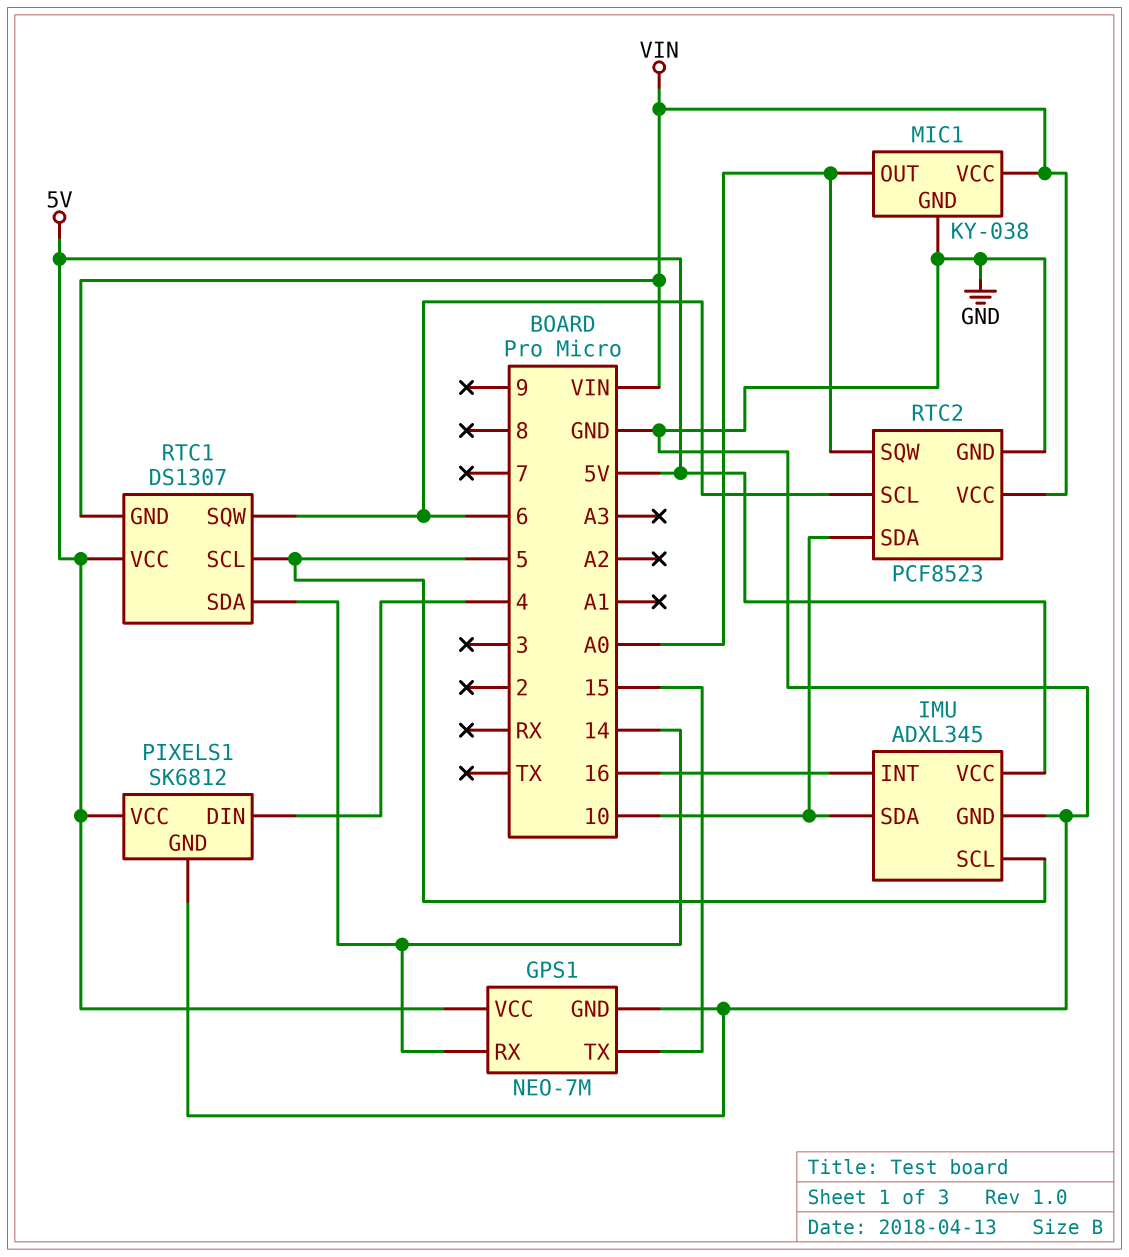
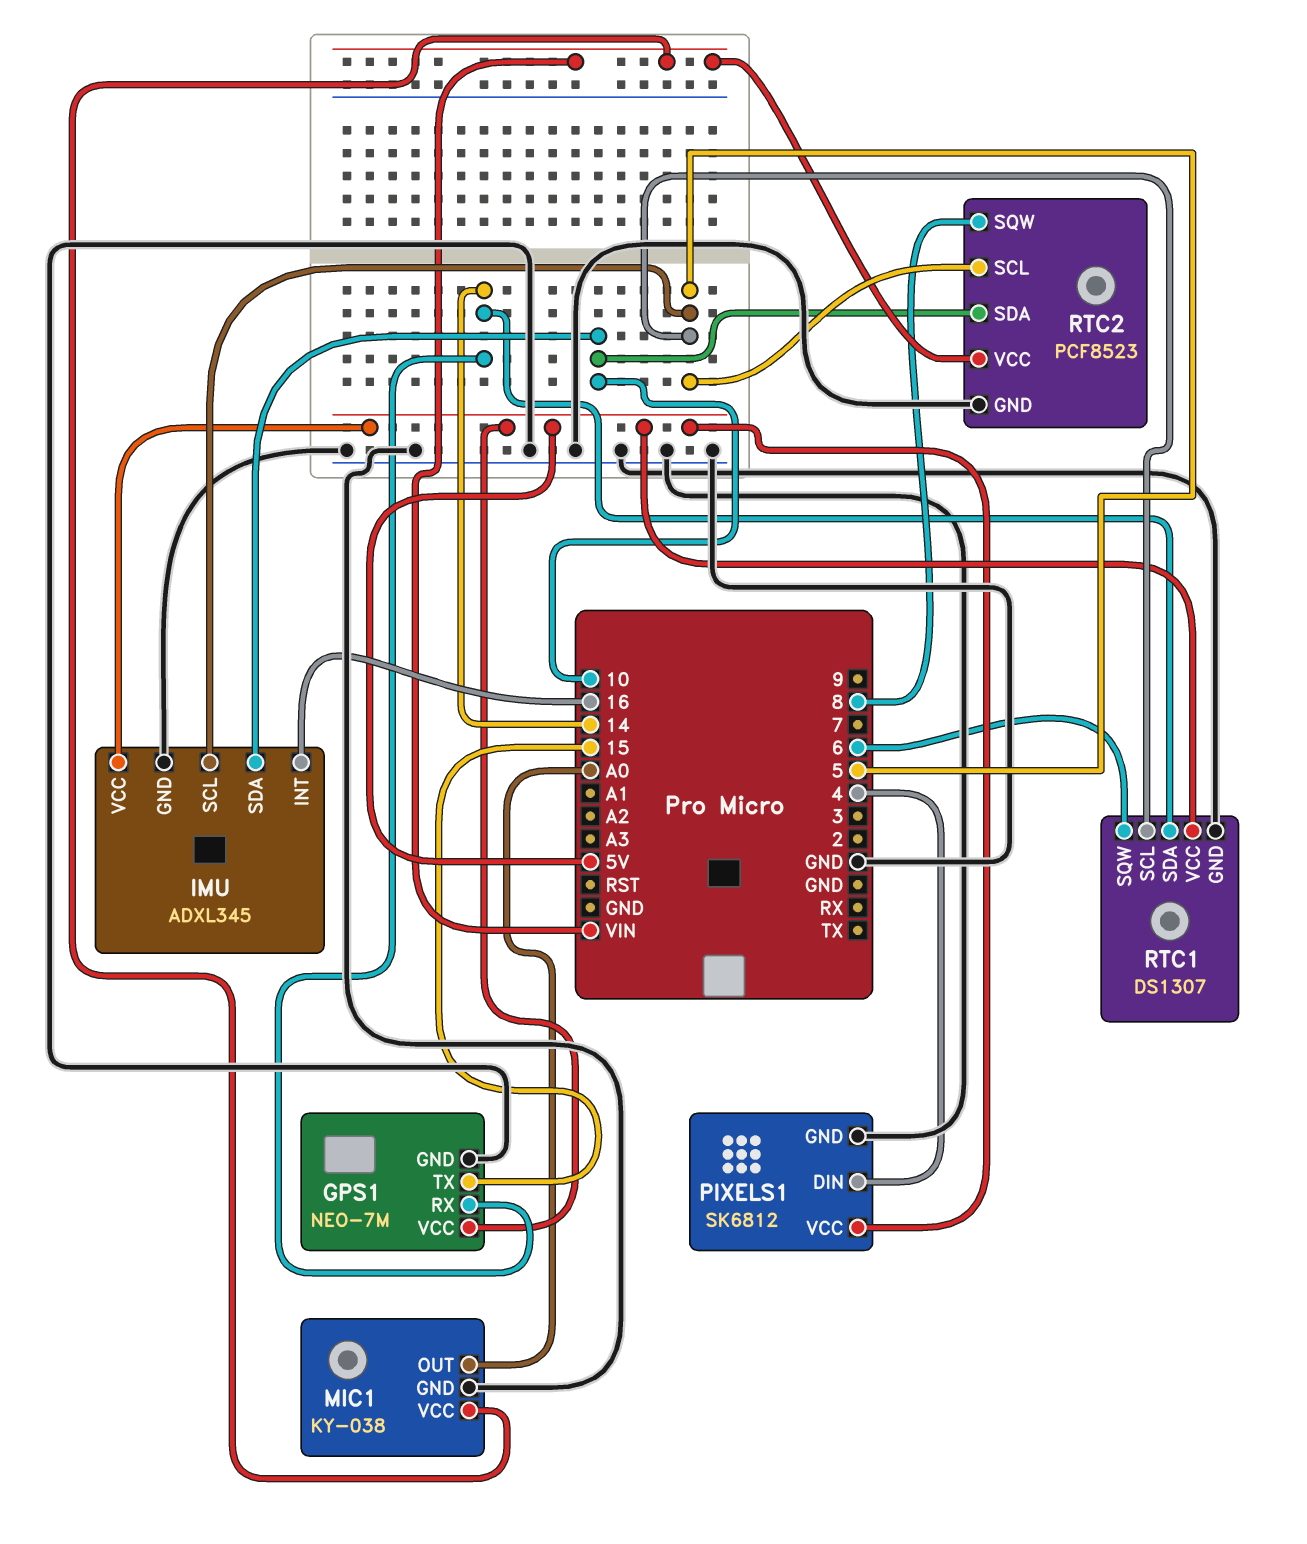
RTC1 pin GND: VIN -> GND
RTC2 pin SCL: 6 -> 5
RTC2 pin SQW: A0 -> 8

